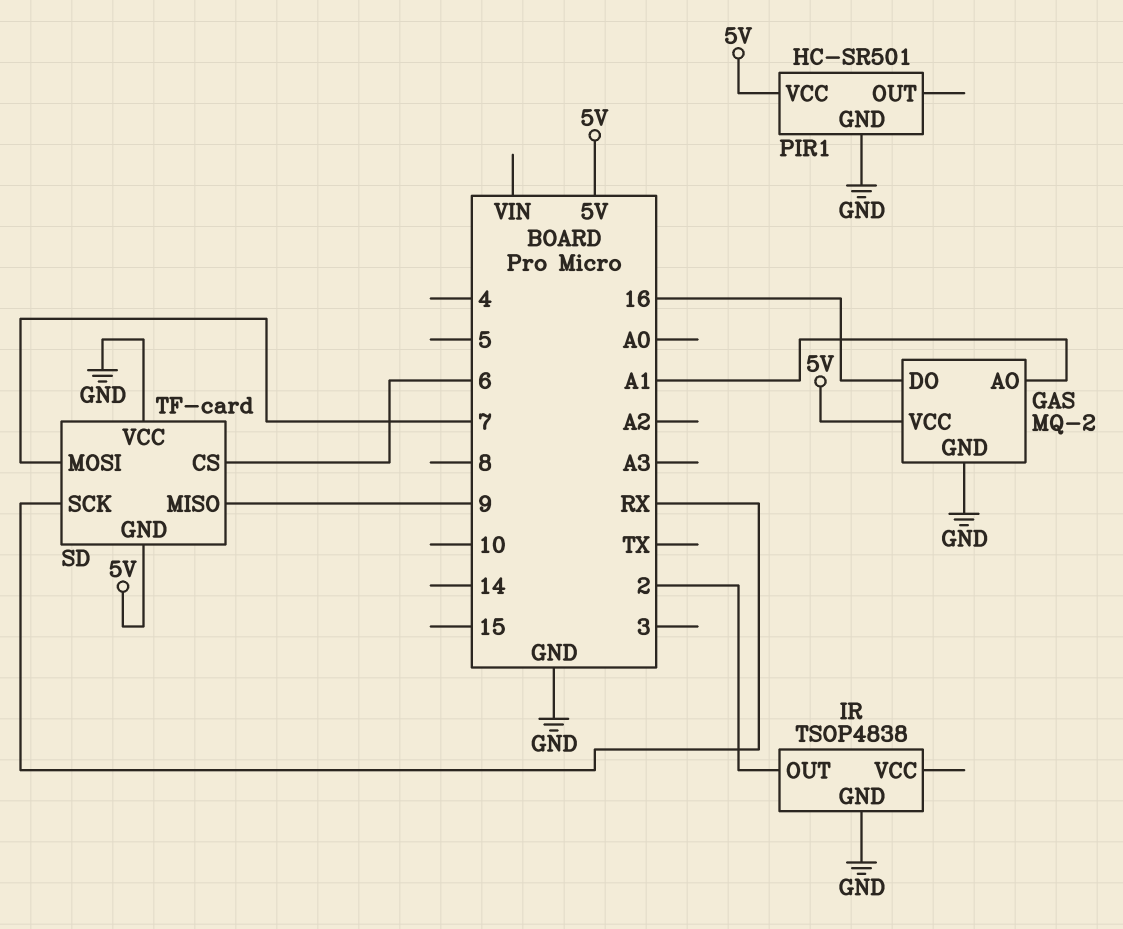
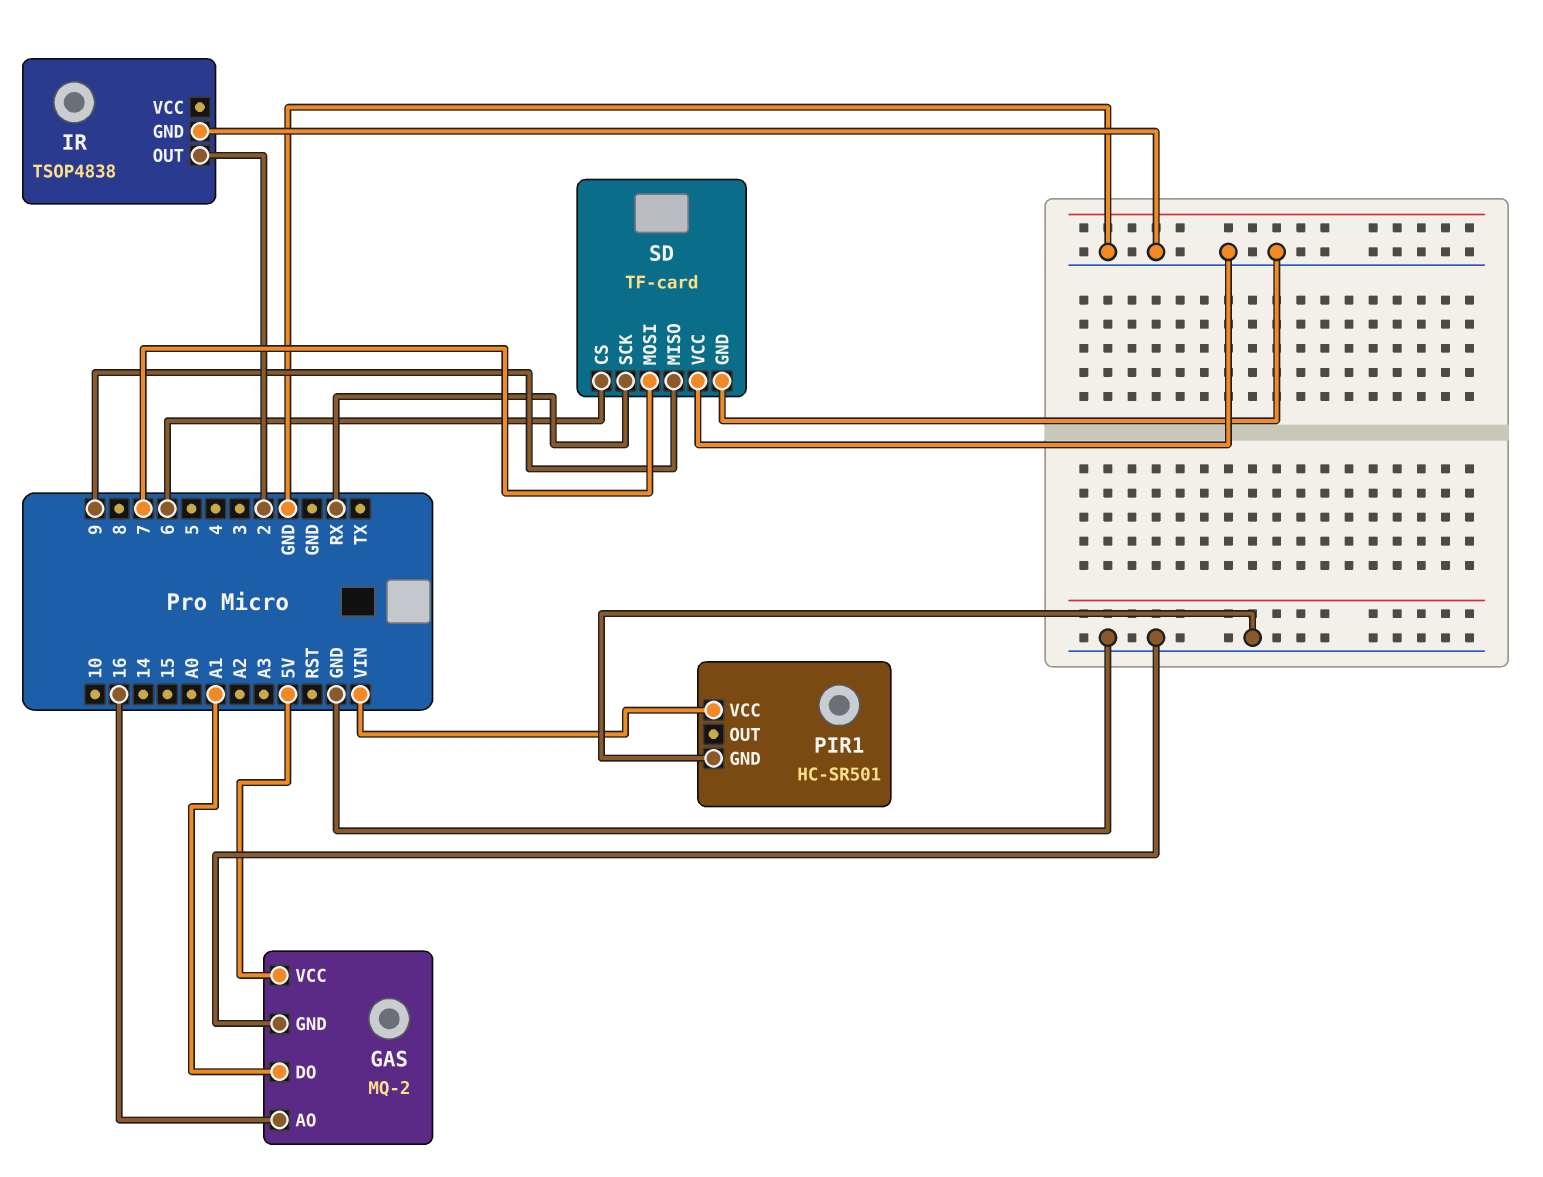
GAS pin AO: A1 -> 16
GAS pin DO: 16 -> A1
PIR1 pin VCC: 5V -> VIN
SD pin GND: 5V -> GND

